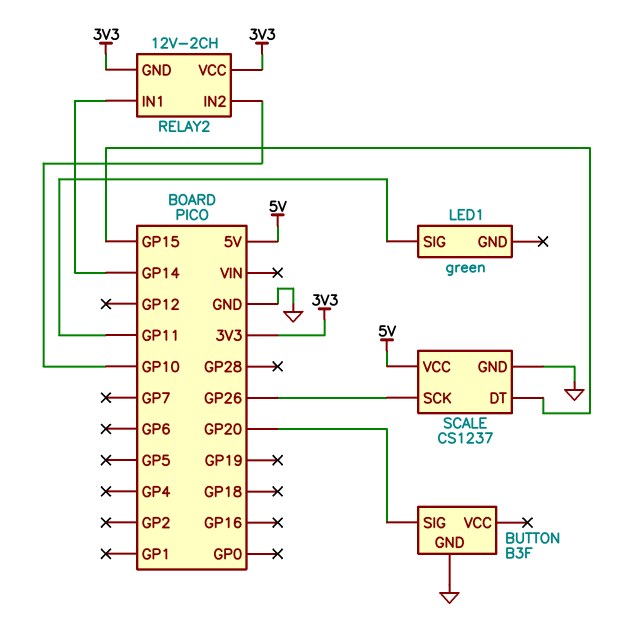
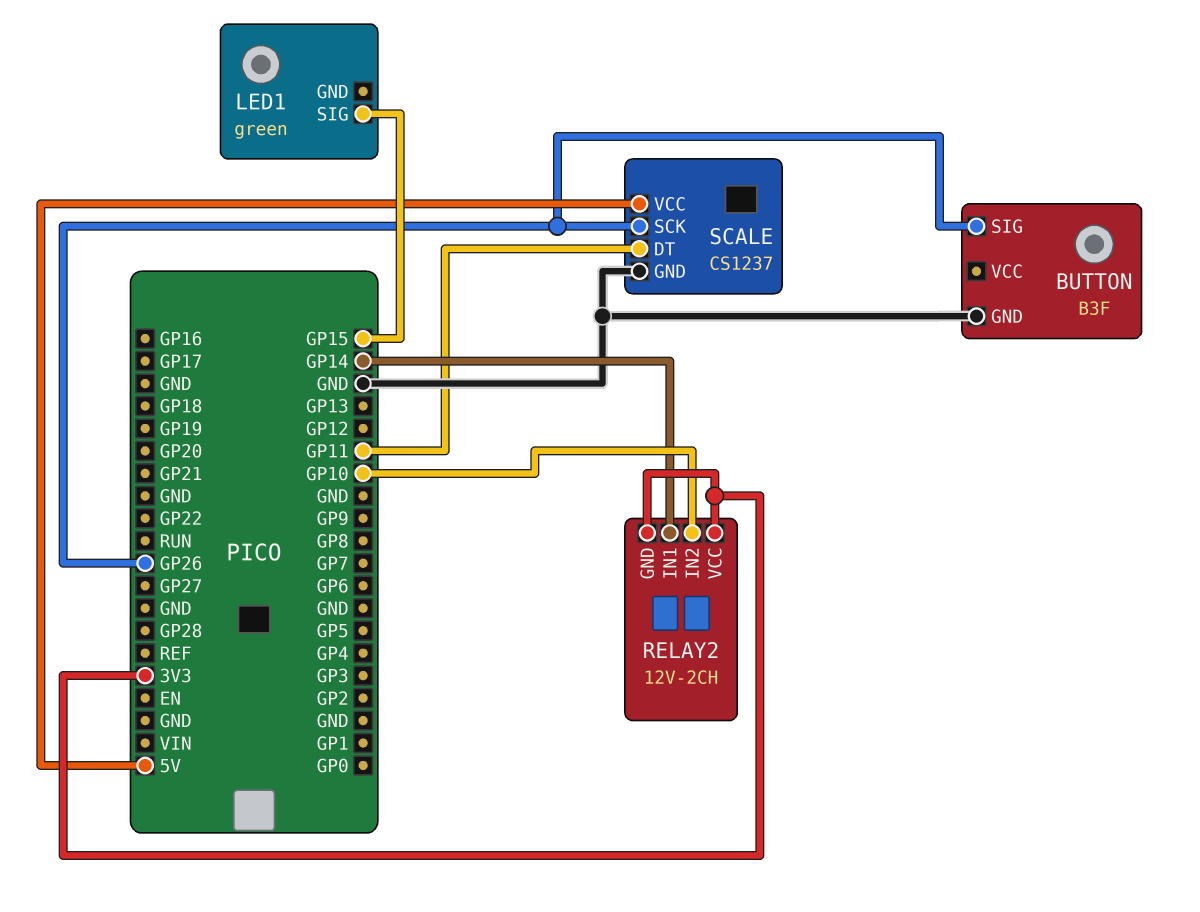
BUTTON pin SIG: GP20 -> GP26
LED1 pin SIG: GP11 -> GP15
SCALE pin DT: GP15 -> GP11

